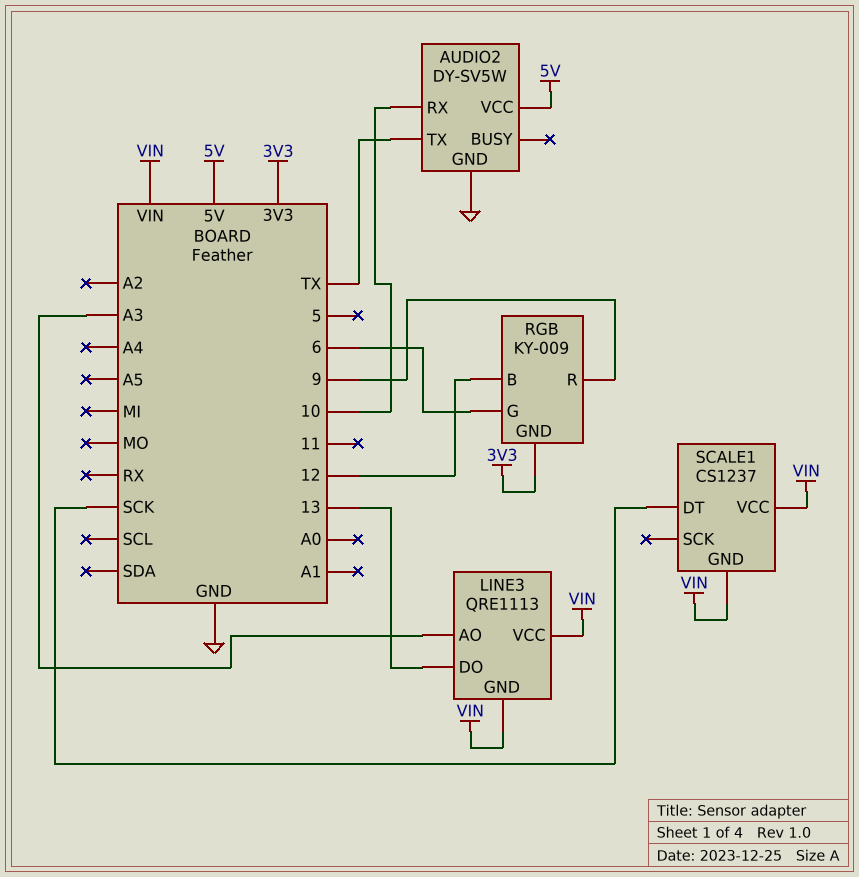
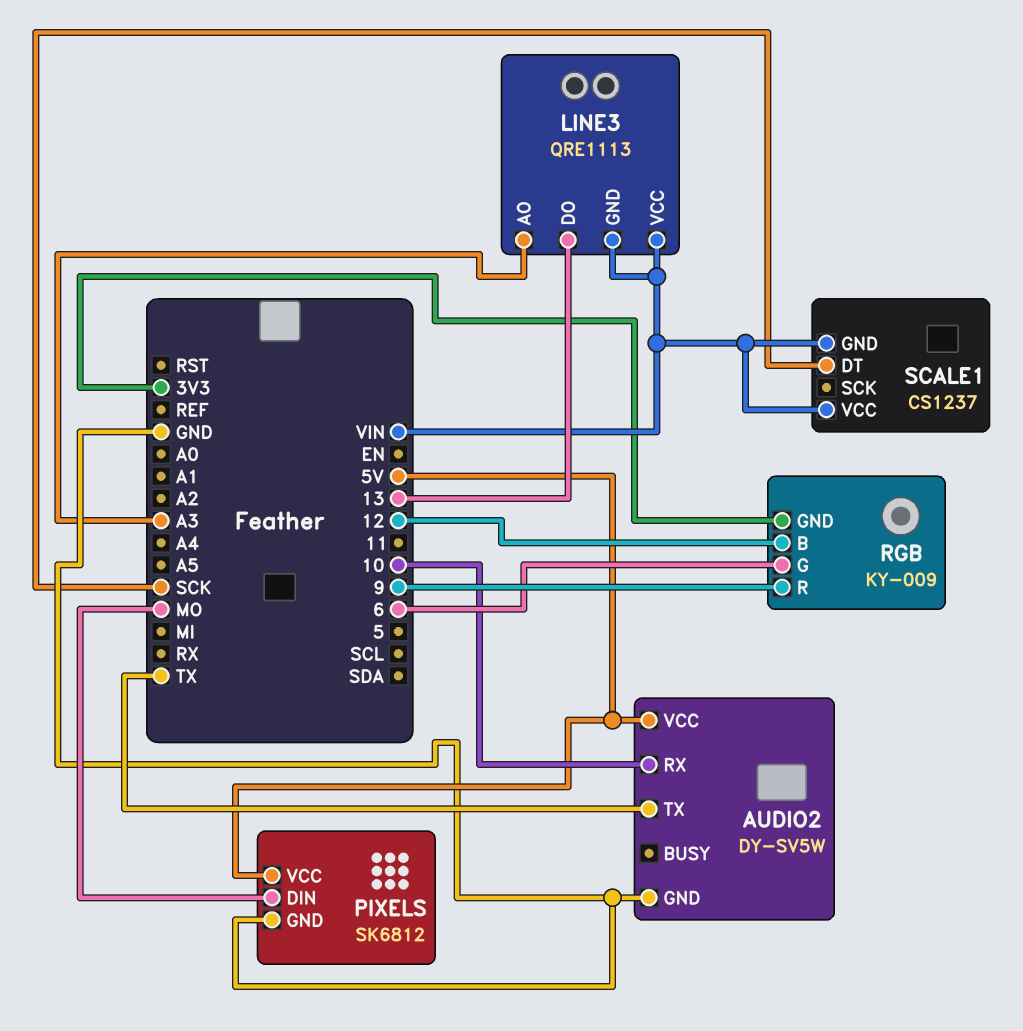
PIXELS: none -> SK6812
PIXELS pin DIN: none -> MO
PIXELS pin GND: none -> GND
PIXELS pin VCC: none -> 5V

